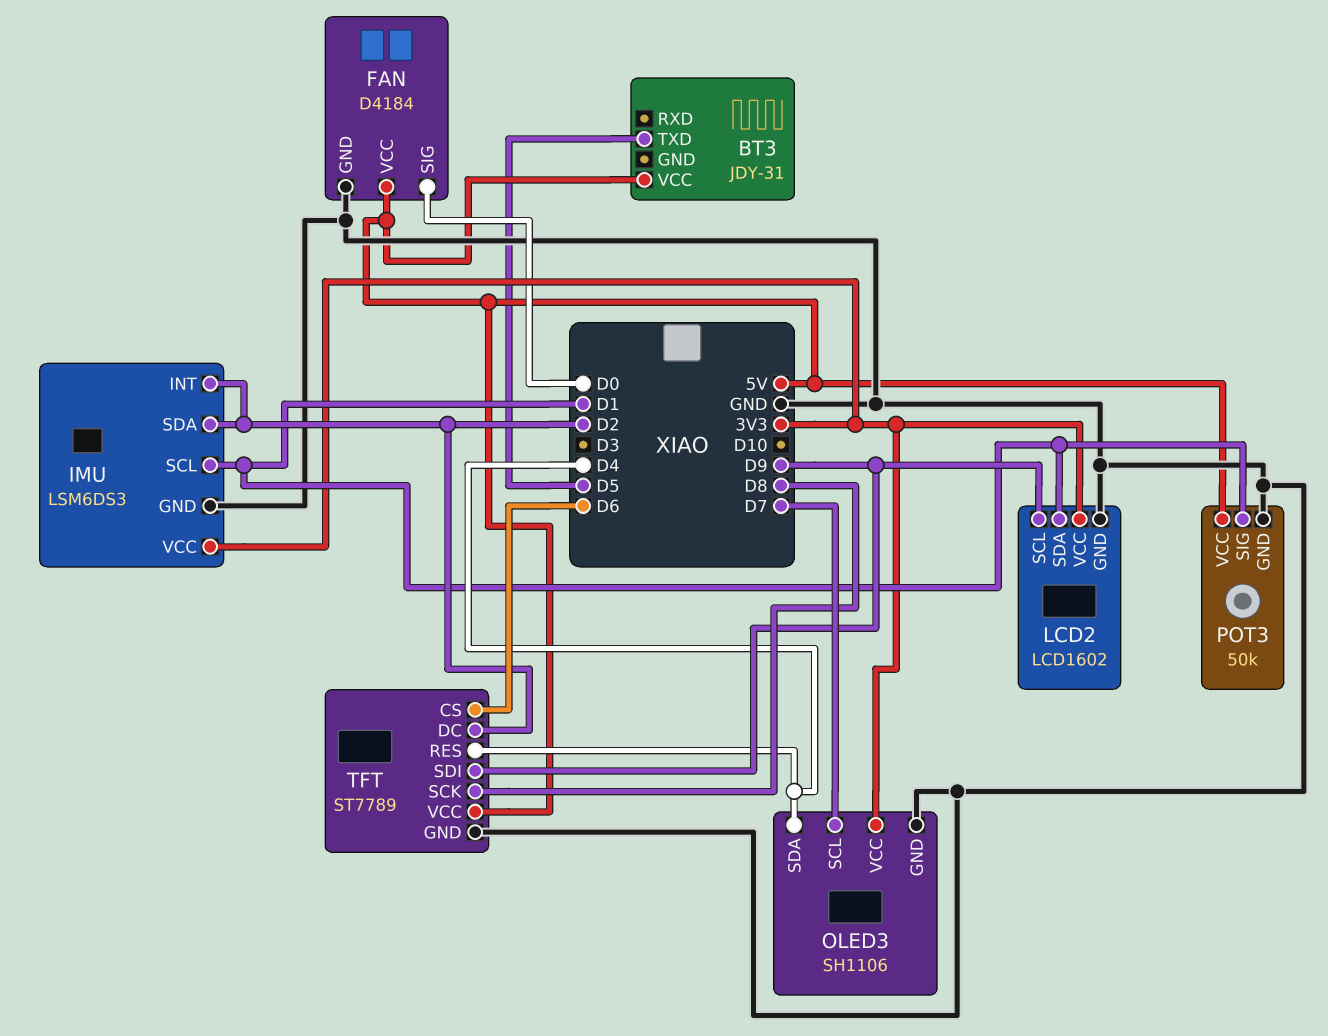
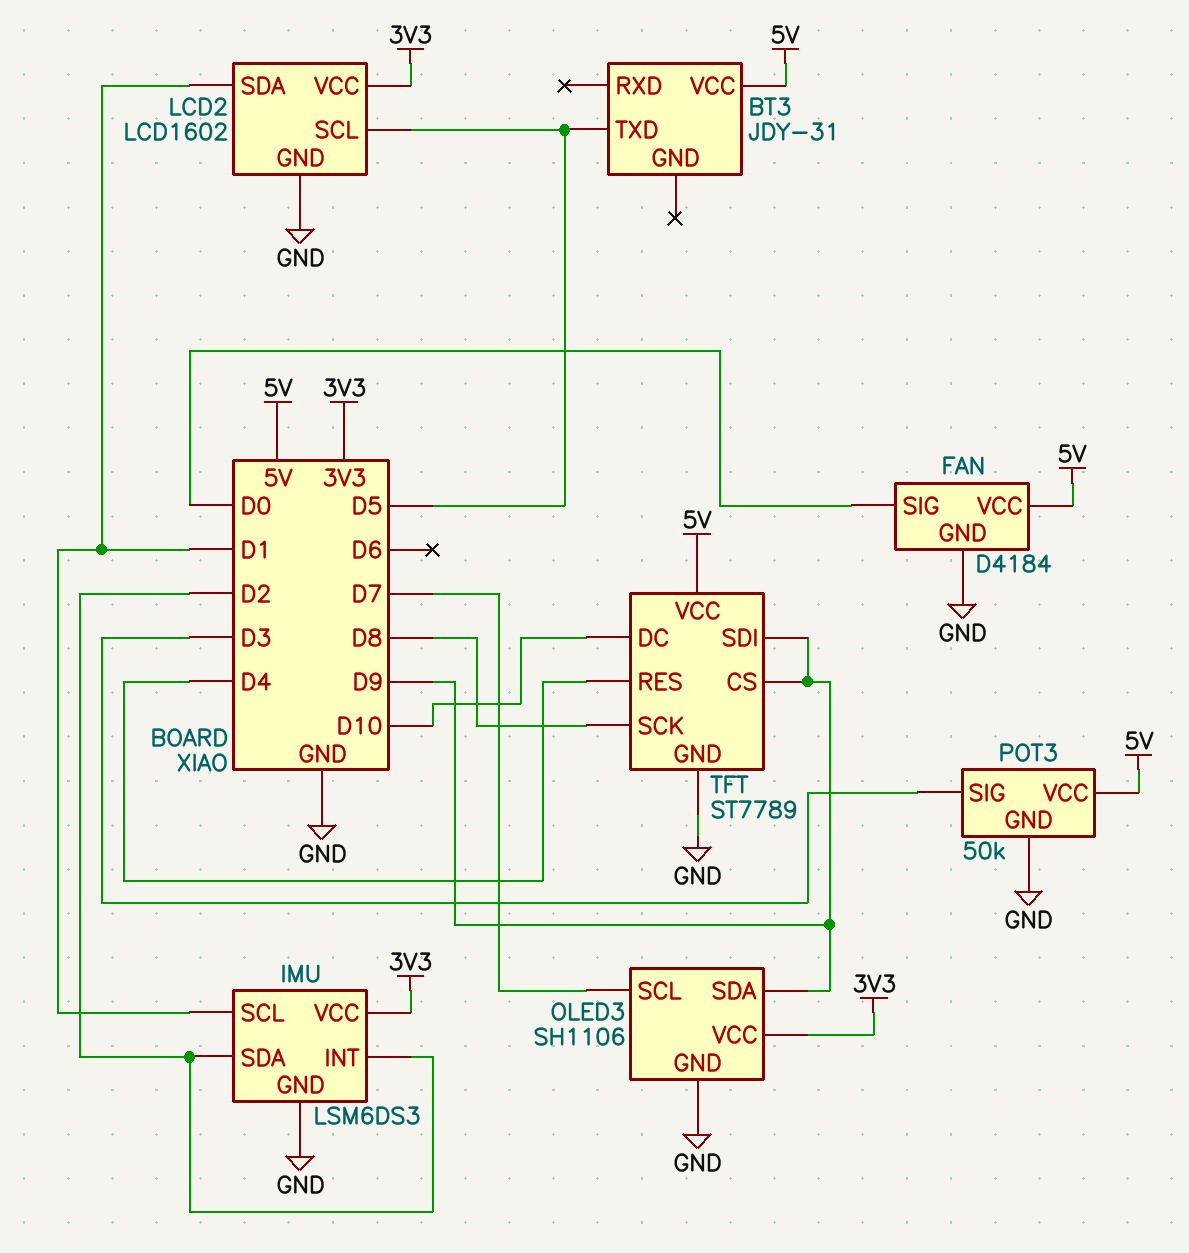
LCD2 pin SCL: D9 -> D5
OLED3 pin SDA: D4 -> D9
POT3 pin SIG: D1 -> D3
TFT pin CS: D6 -> D9
TFT pin DC: D2 -> D10

